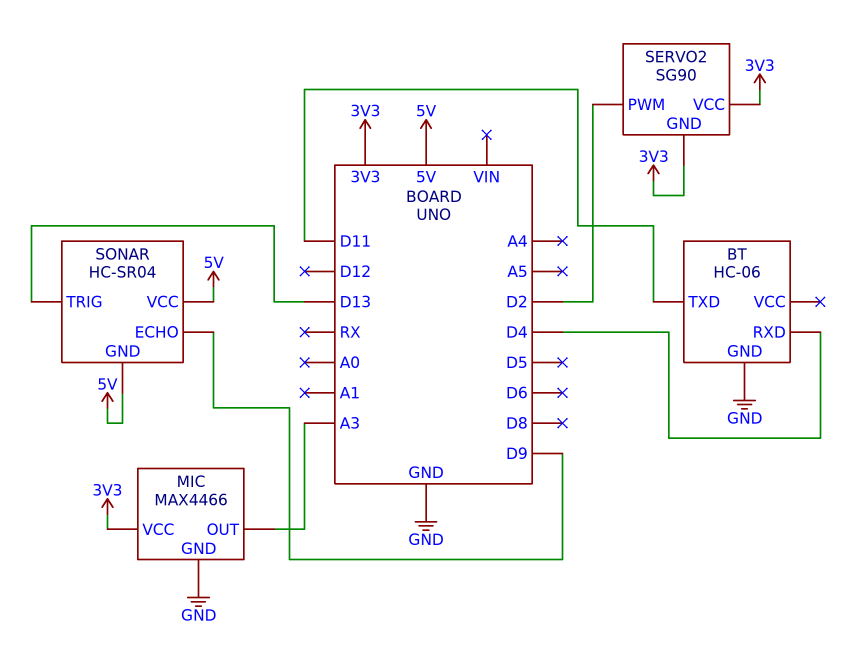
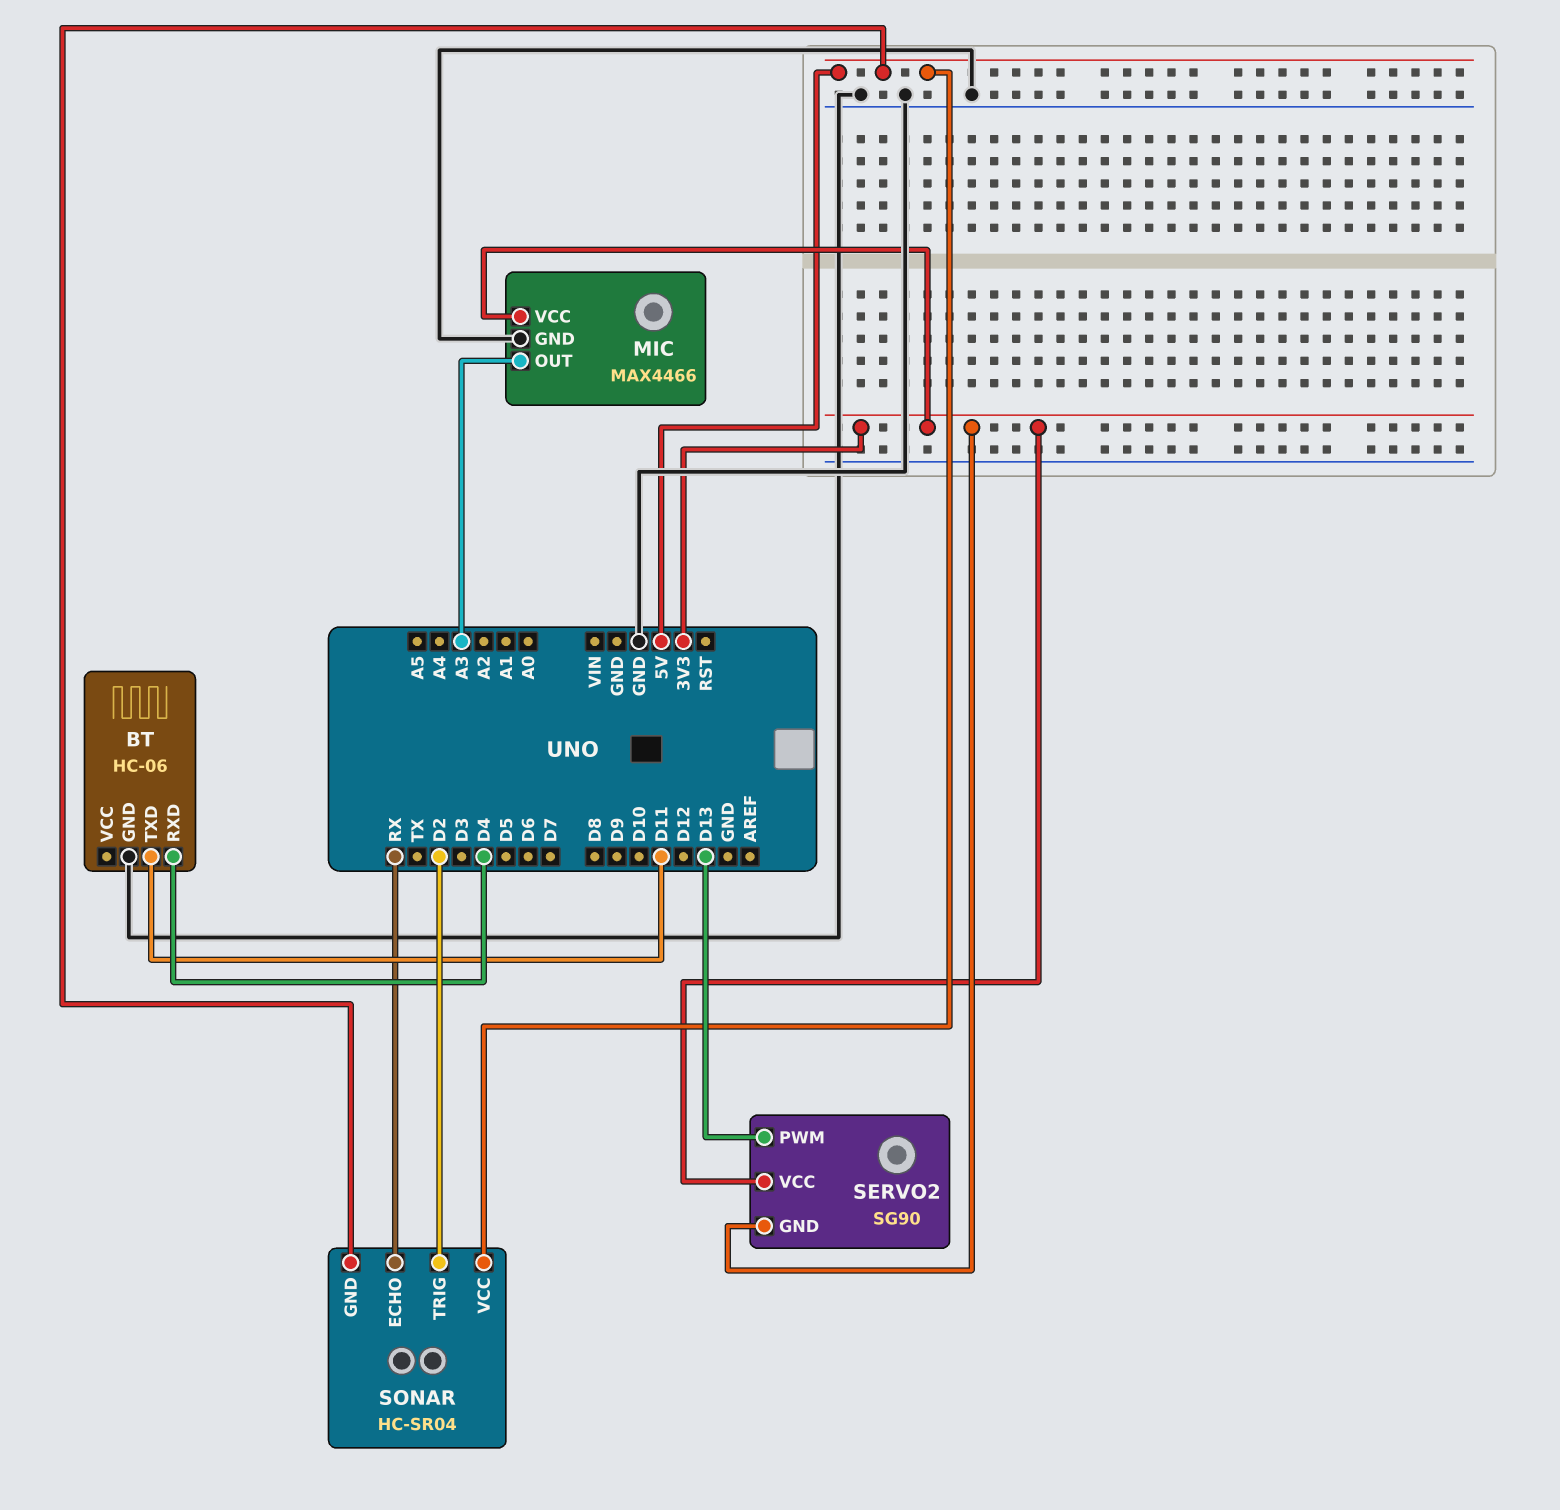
SERVO2 pin PWM: D2 -> D13
SONAR pin ECHO: D9 -> RX
SONAR pin TRIG: D13 -> D2

